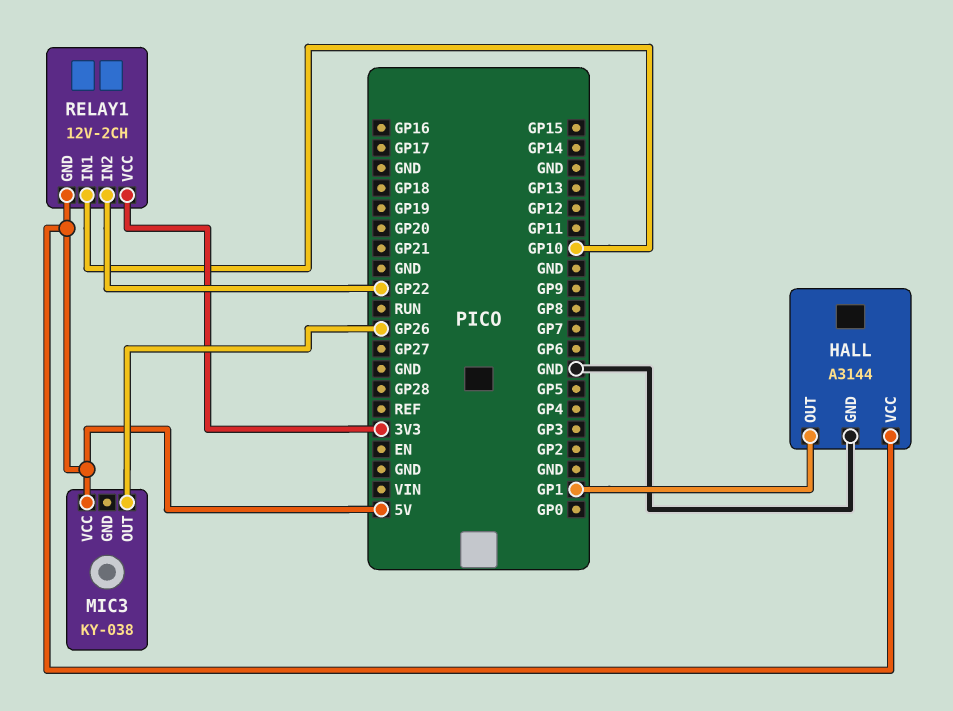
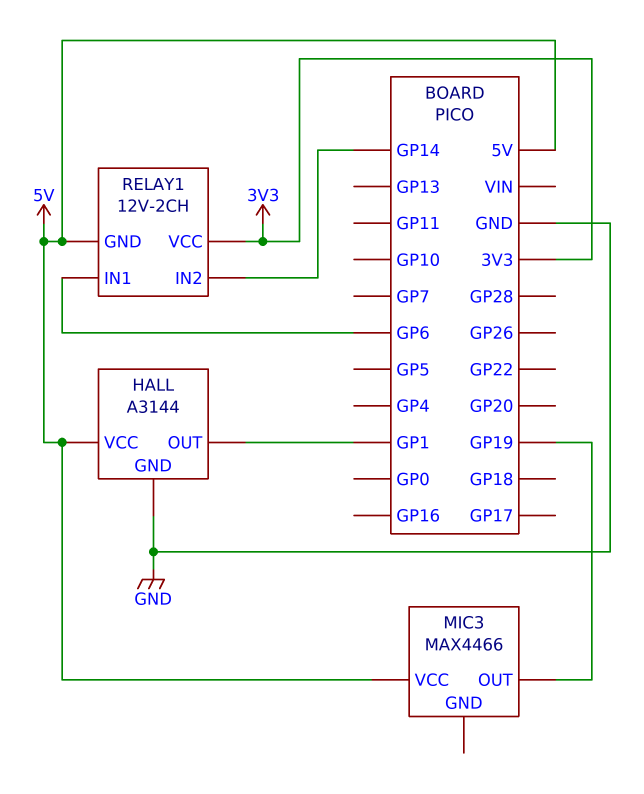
MIC3: KY-038 -> MAX4466
MIC3 pin OUT: GP26 -> GP19
RELAY1 pin IN1: GP10 -> GP6
RELAY1 pin IN2: GP22 -> GP14

